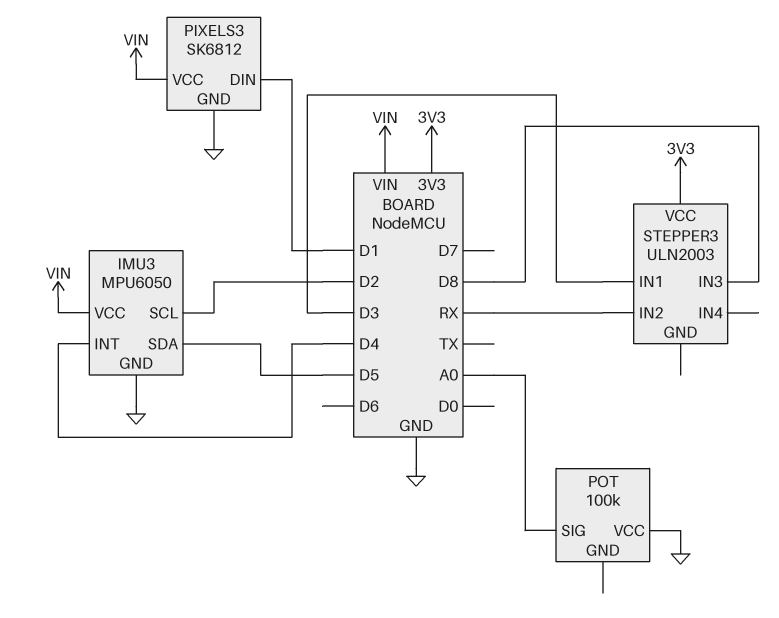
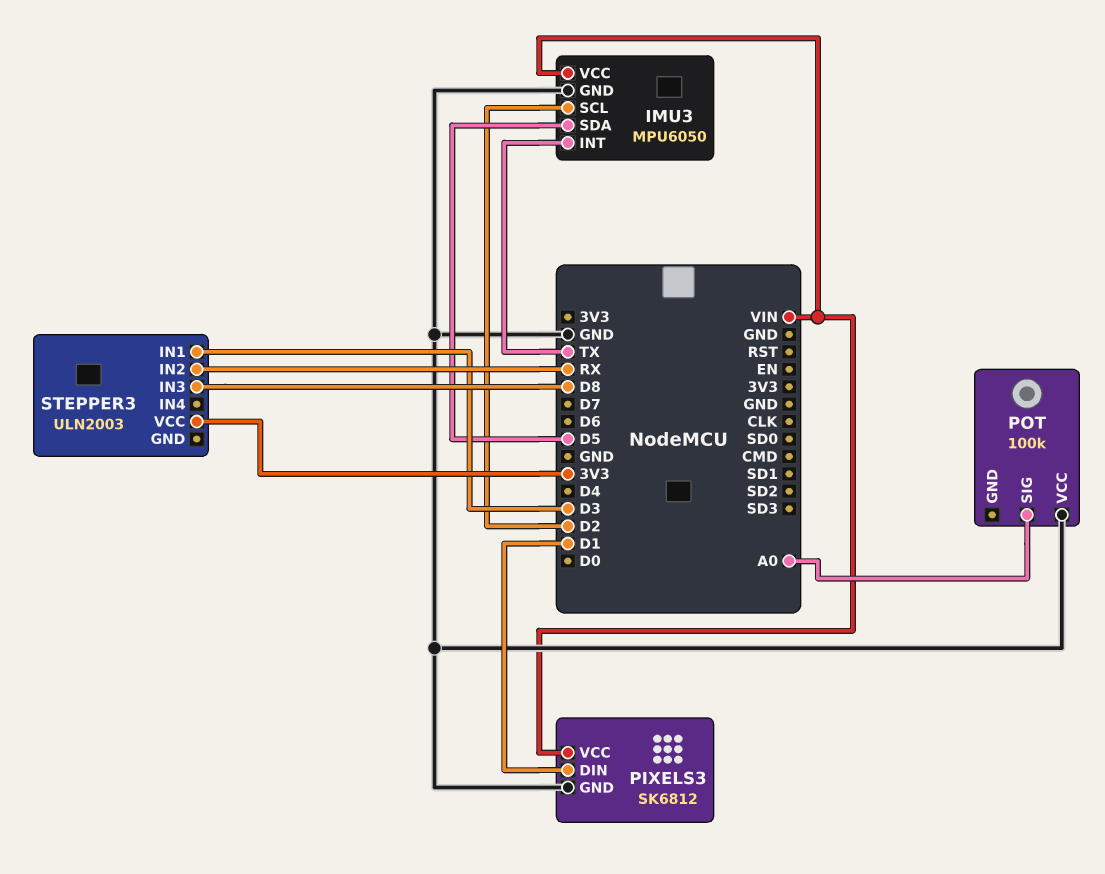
IMU3 pin INT: D4 -> TX

